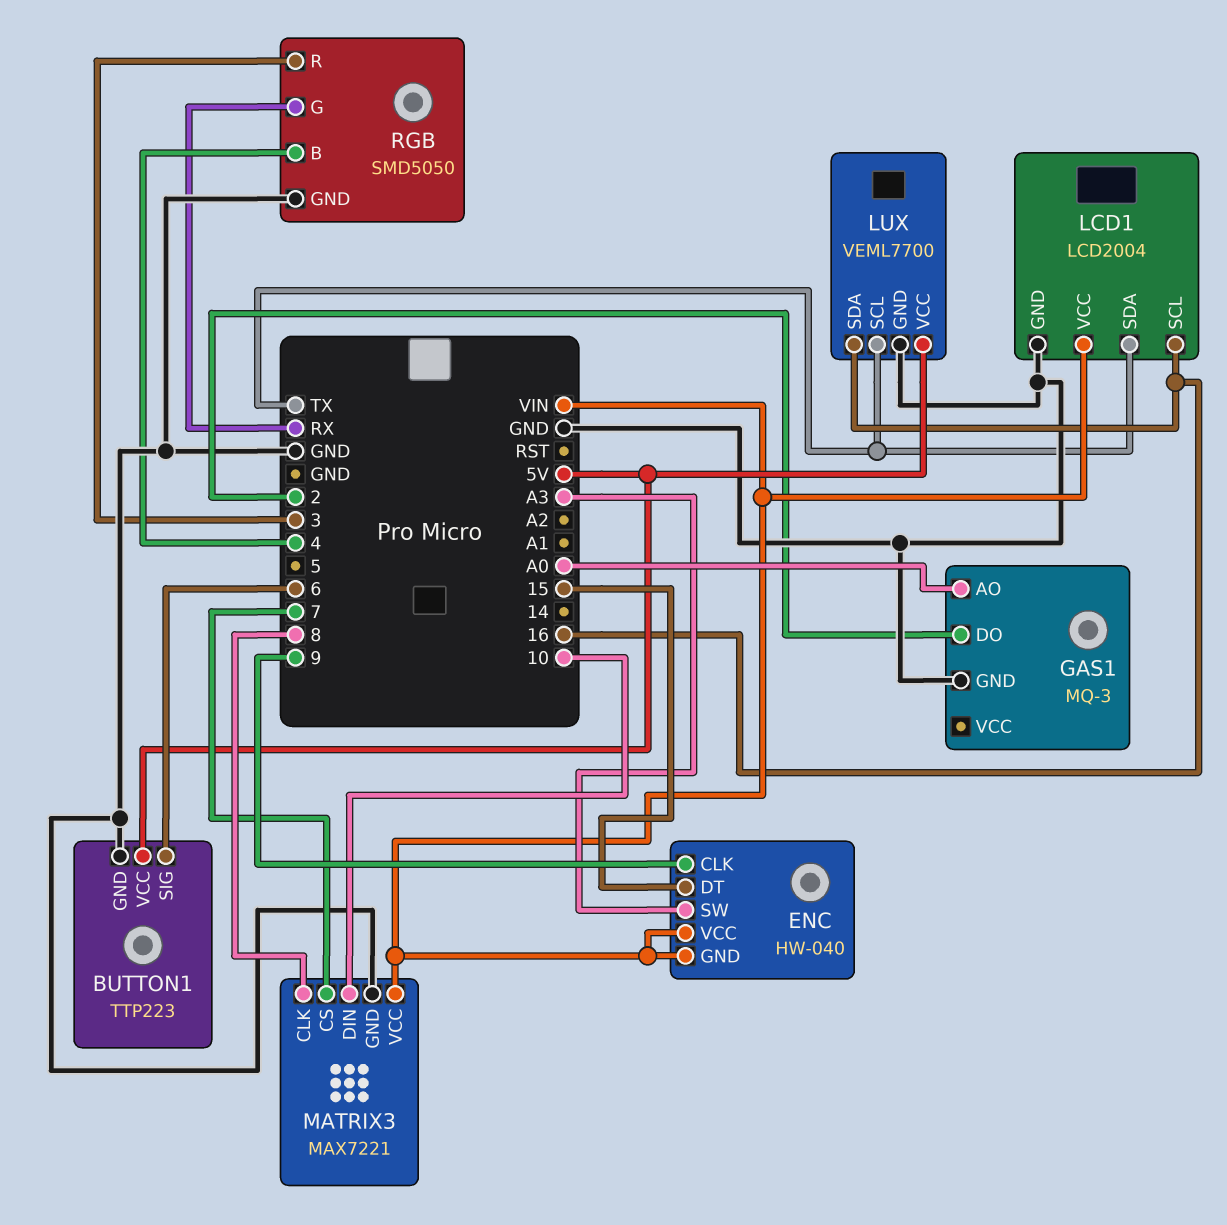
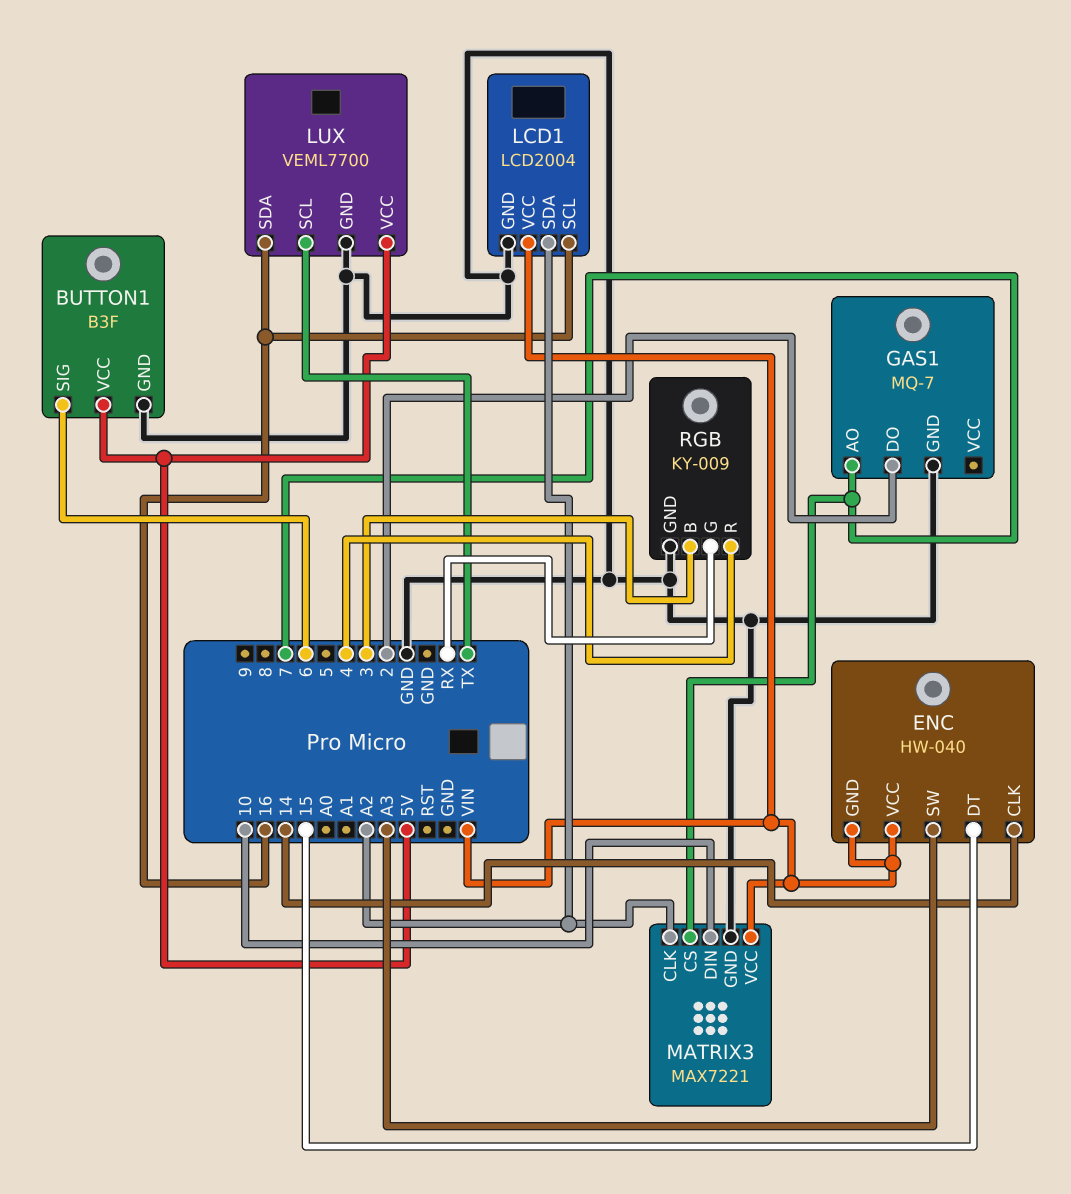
BUTTON1: TTP223 -> B3F
ENC pin CLK: 9 -> 14
GAS1: MQ-3 -> MQ-7
GAS1 pin AO: A0 -> 7
LCD1 pin SDA: TX -> A2
MATRIX3 pin CLK: 8 -> A2
RGB: SMD5050 -> KY-009
RGB pin B: 4 -> 3
RGB pin R: 3 -> 4

